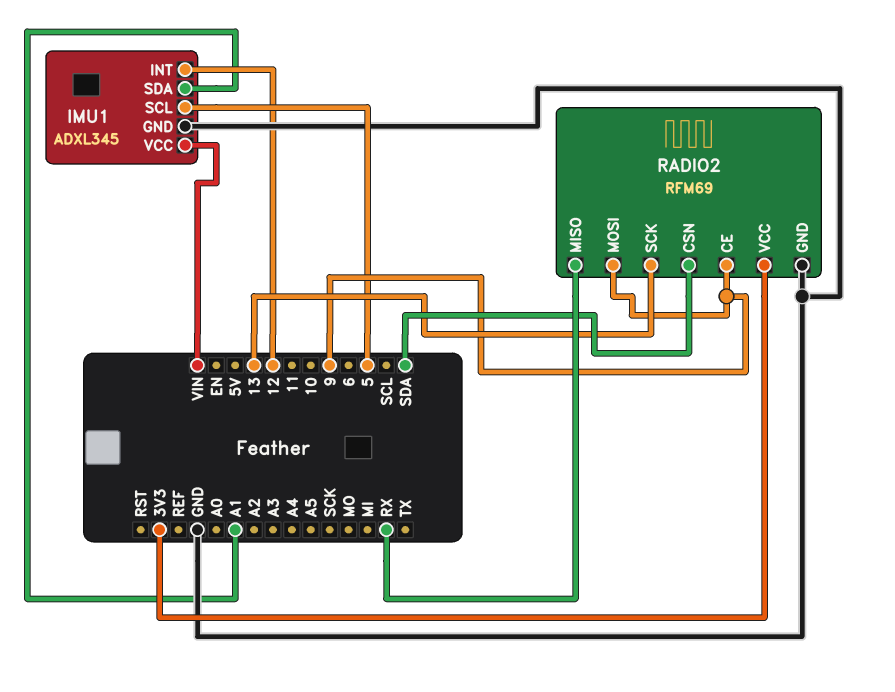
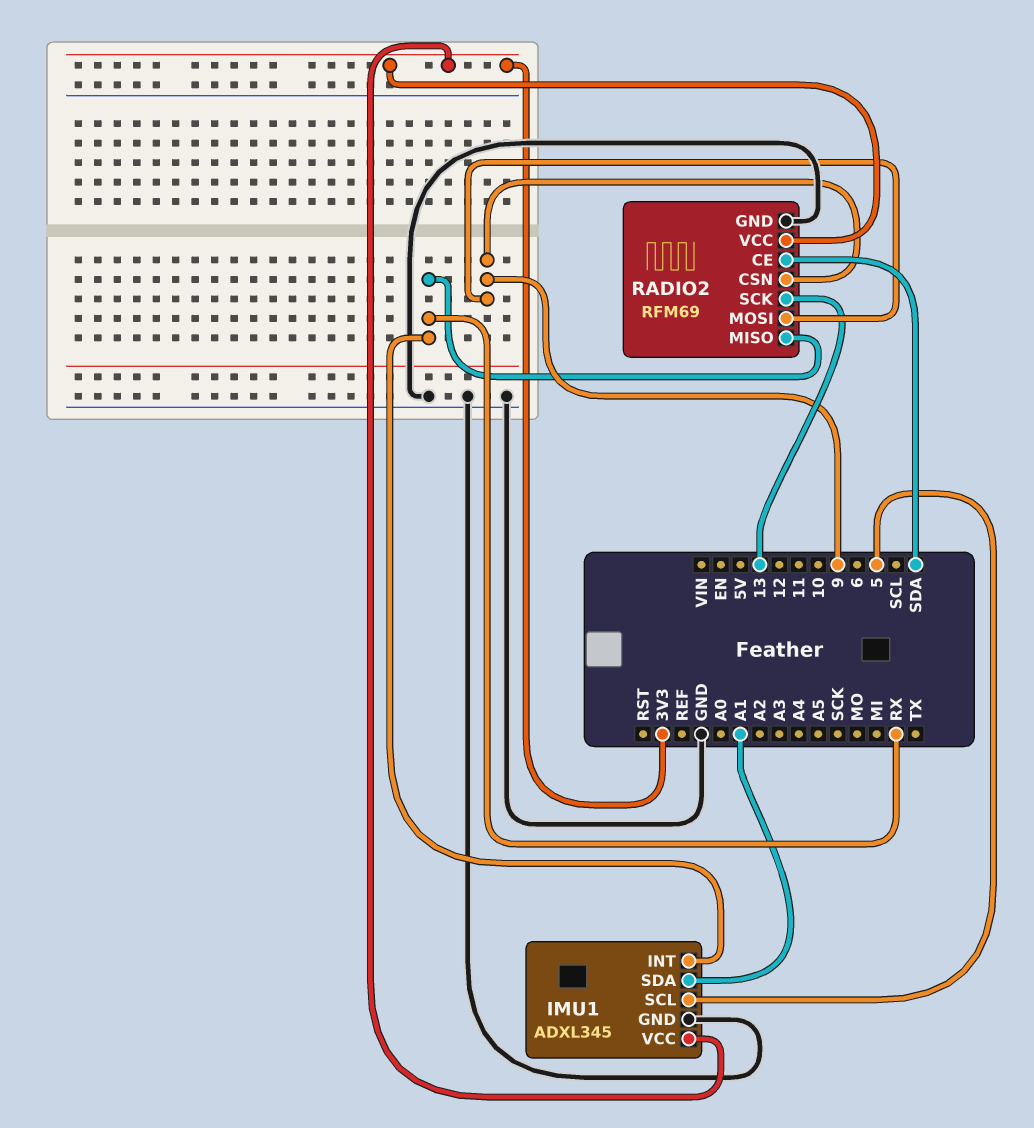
IMU1 pin INT: 12 -> RX
IMU1 pin VCC: VIN -> 3V3
RADIO2 pin CE: 9 -> SDA
RADIO2 pin CSN: SDA -> 9

